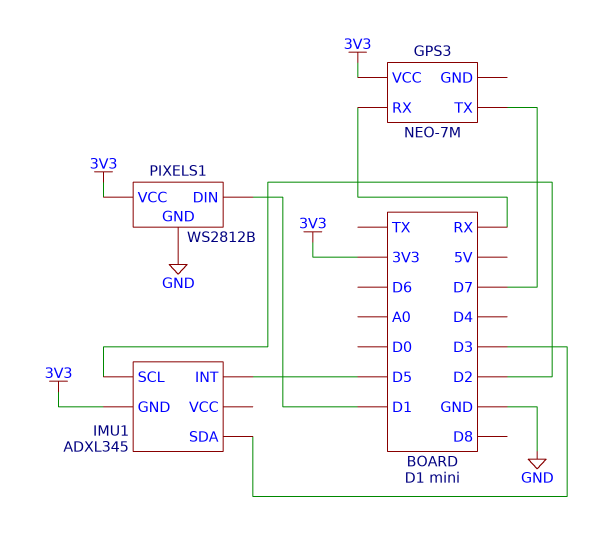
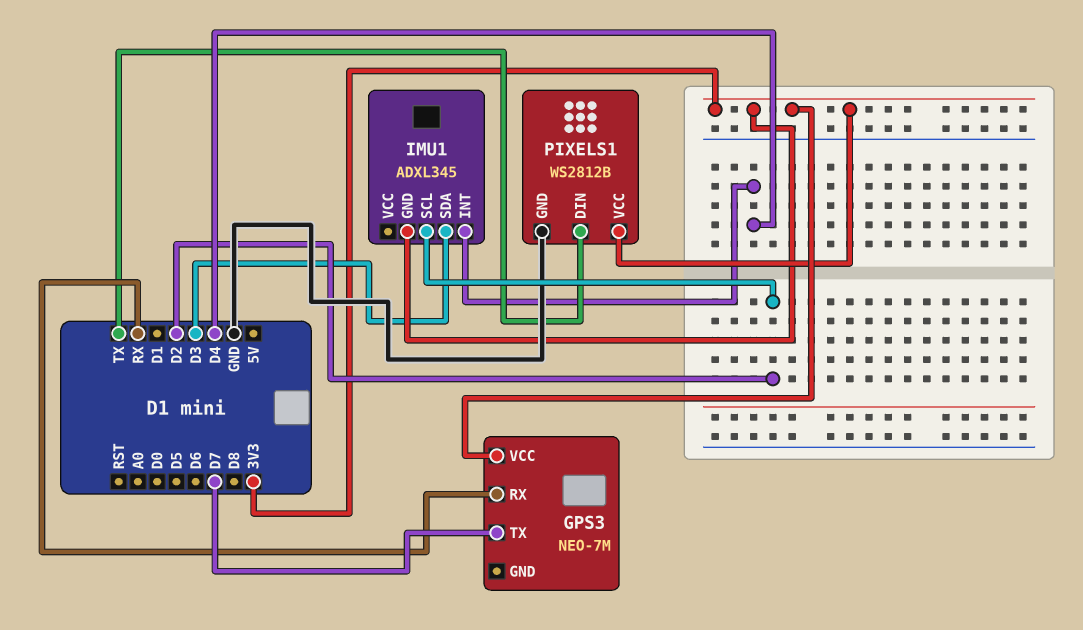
IMU1 pin INT: D5 -> D4
PIXELS1 pin DIN: D1 -> TX

